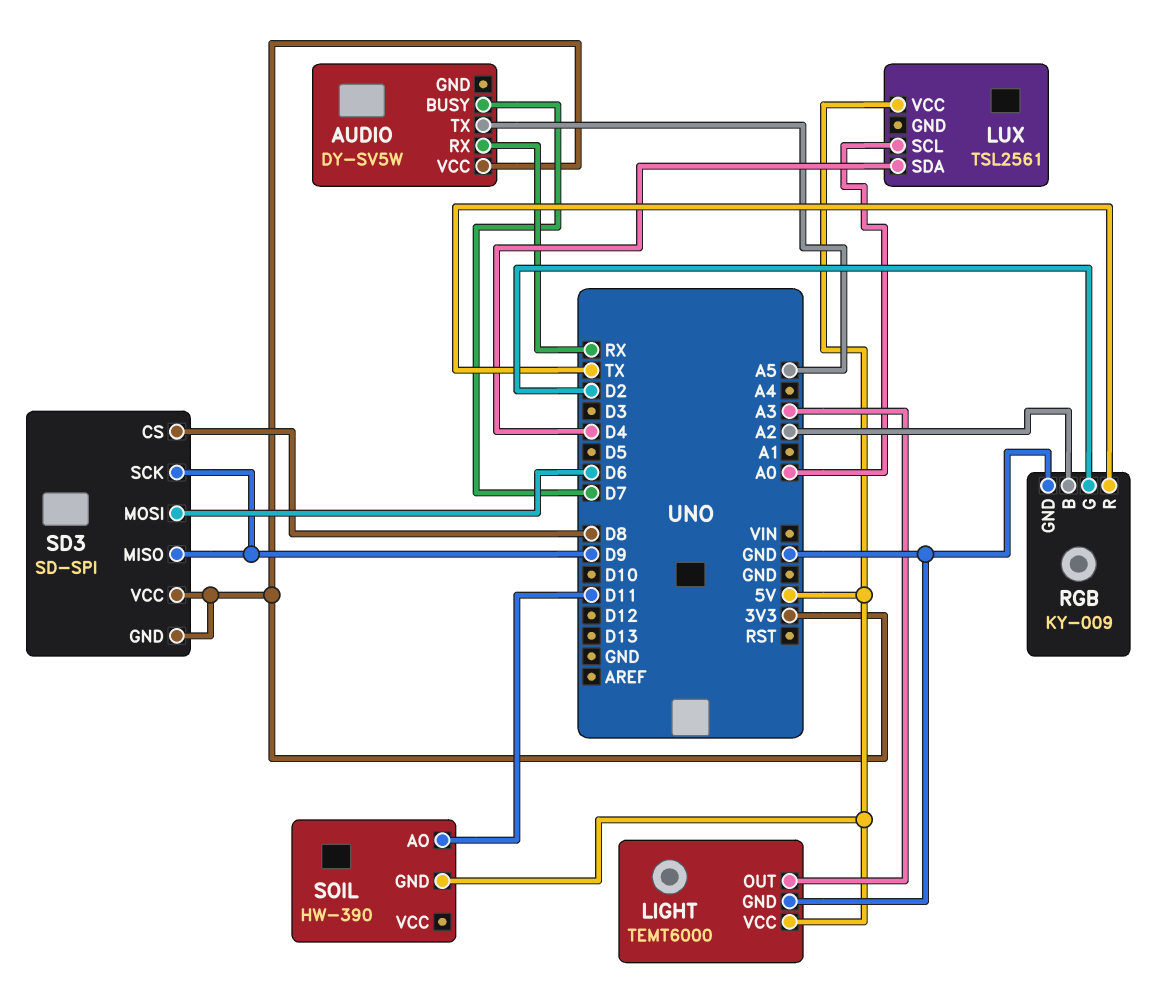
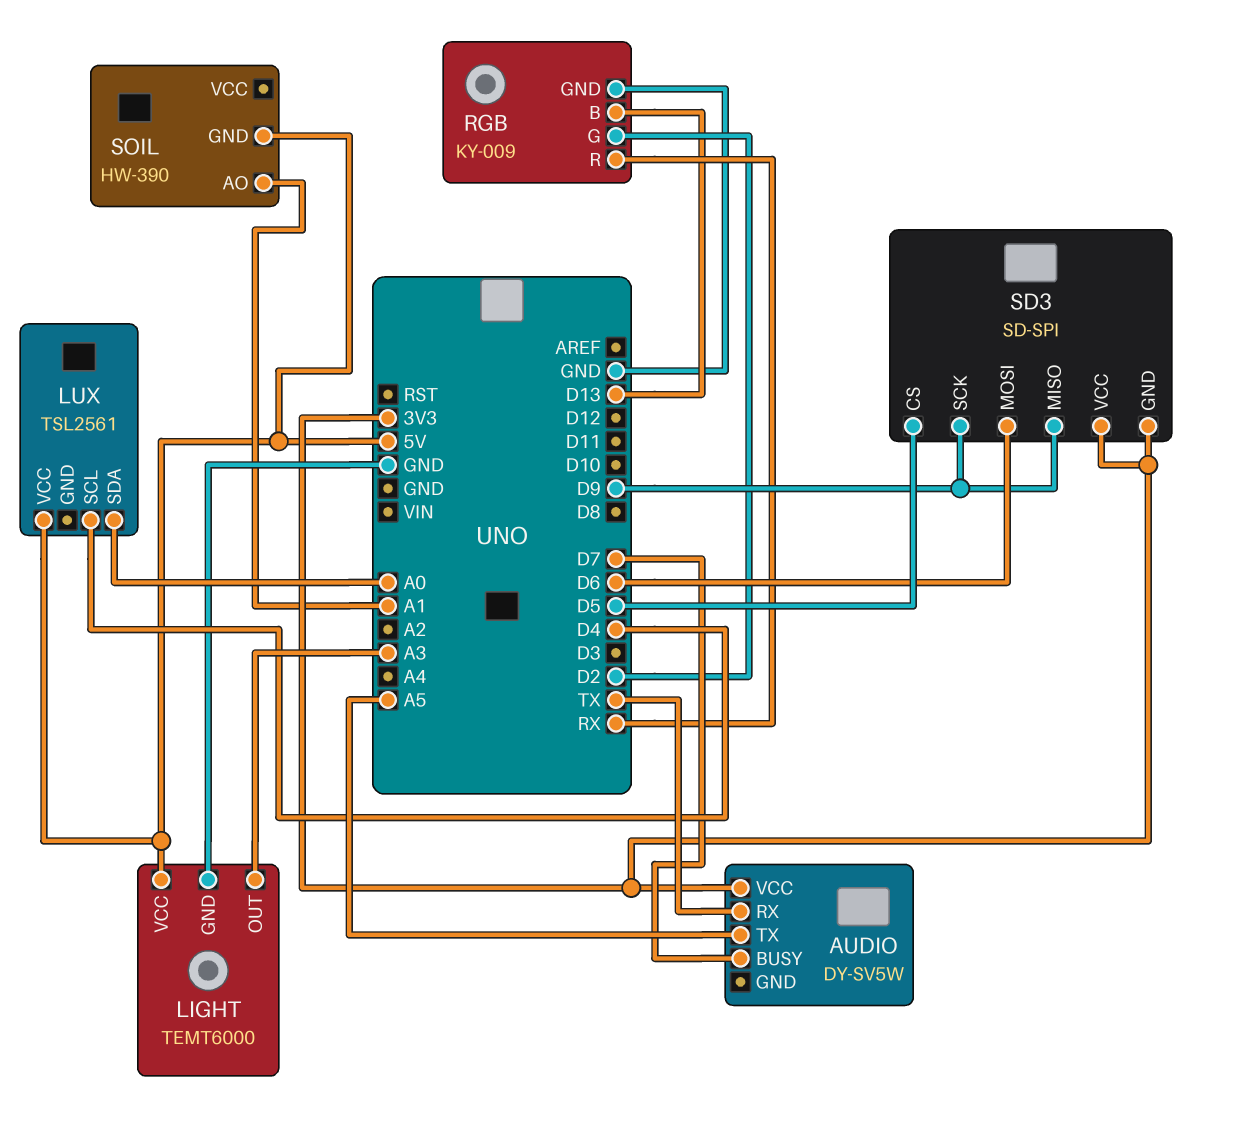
AUDIO pin RX: RX -> TX
LUX pin SCL: A0 -> D4
LUX pin SDA: D4 -> A0
RGB pin B: A2 -> D13
RGB pin R: TX -> RX
SD3 pin CS: D8 -> D5
SOIL pin AO: D11 -> A1

